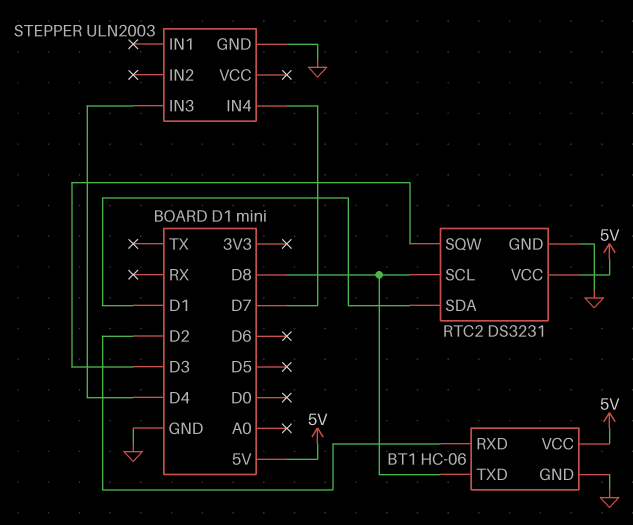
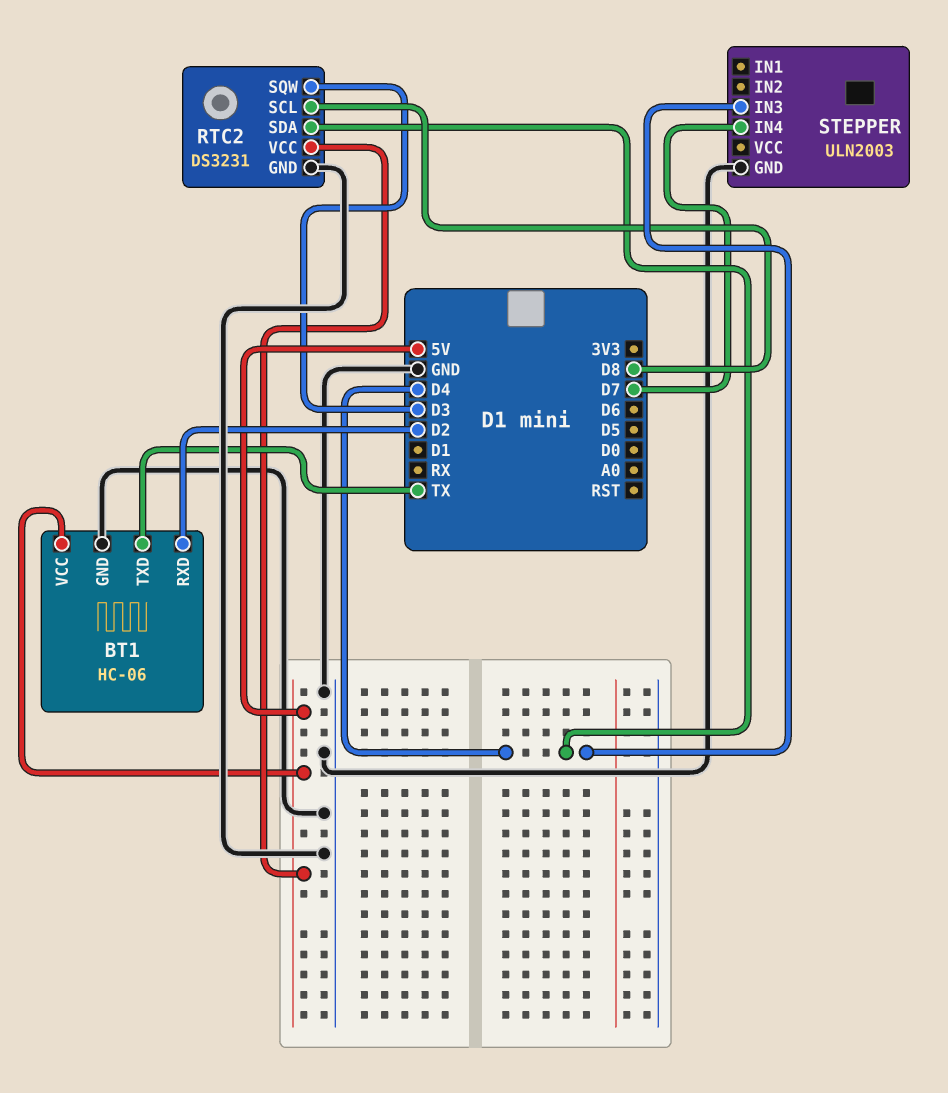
BT1 pin TXD: D8 -> TX
RTC2 pin SDA: D1 -> D4

